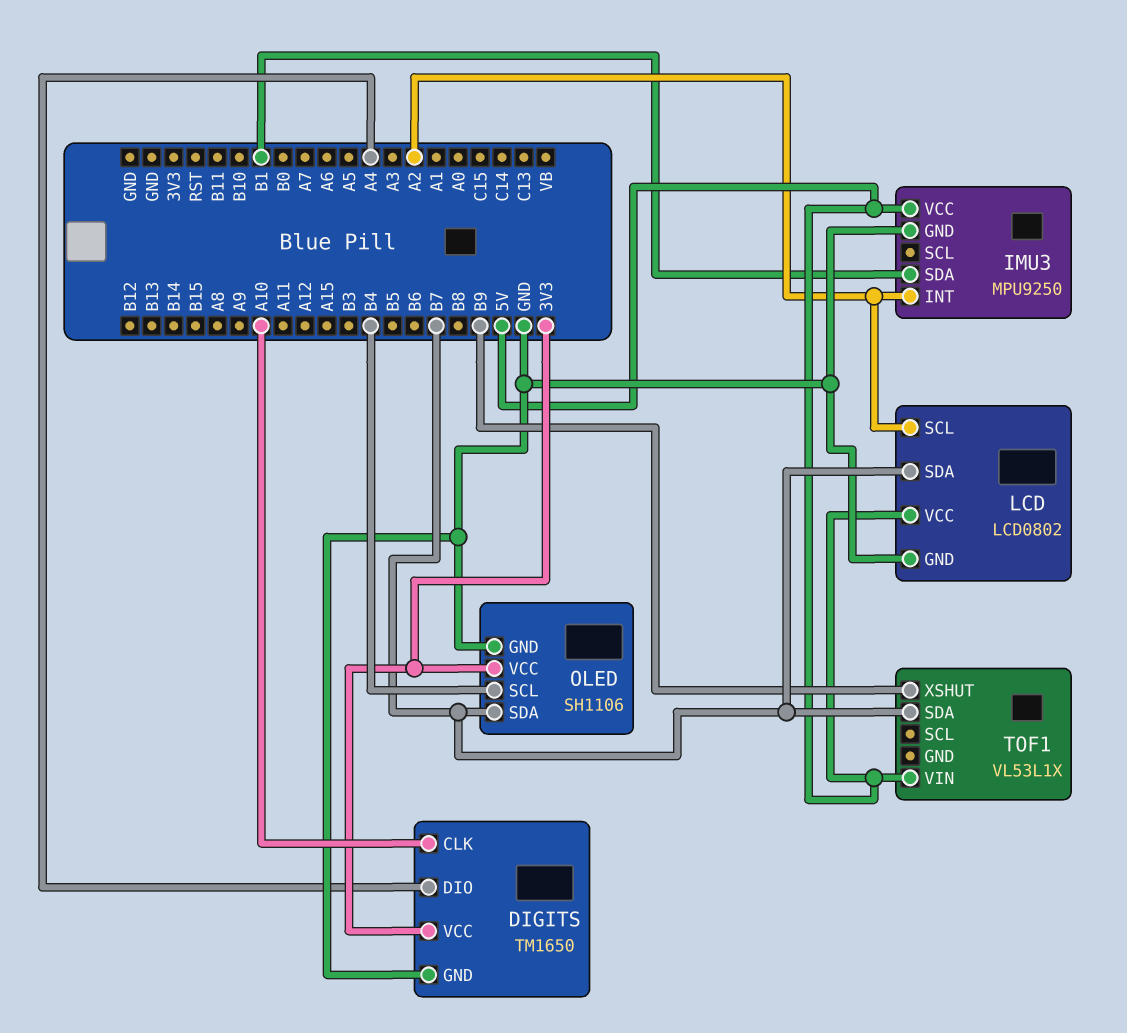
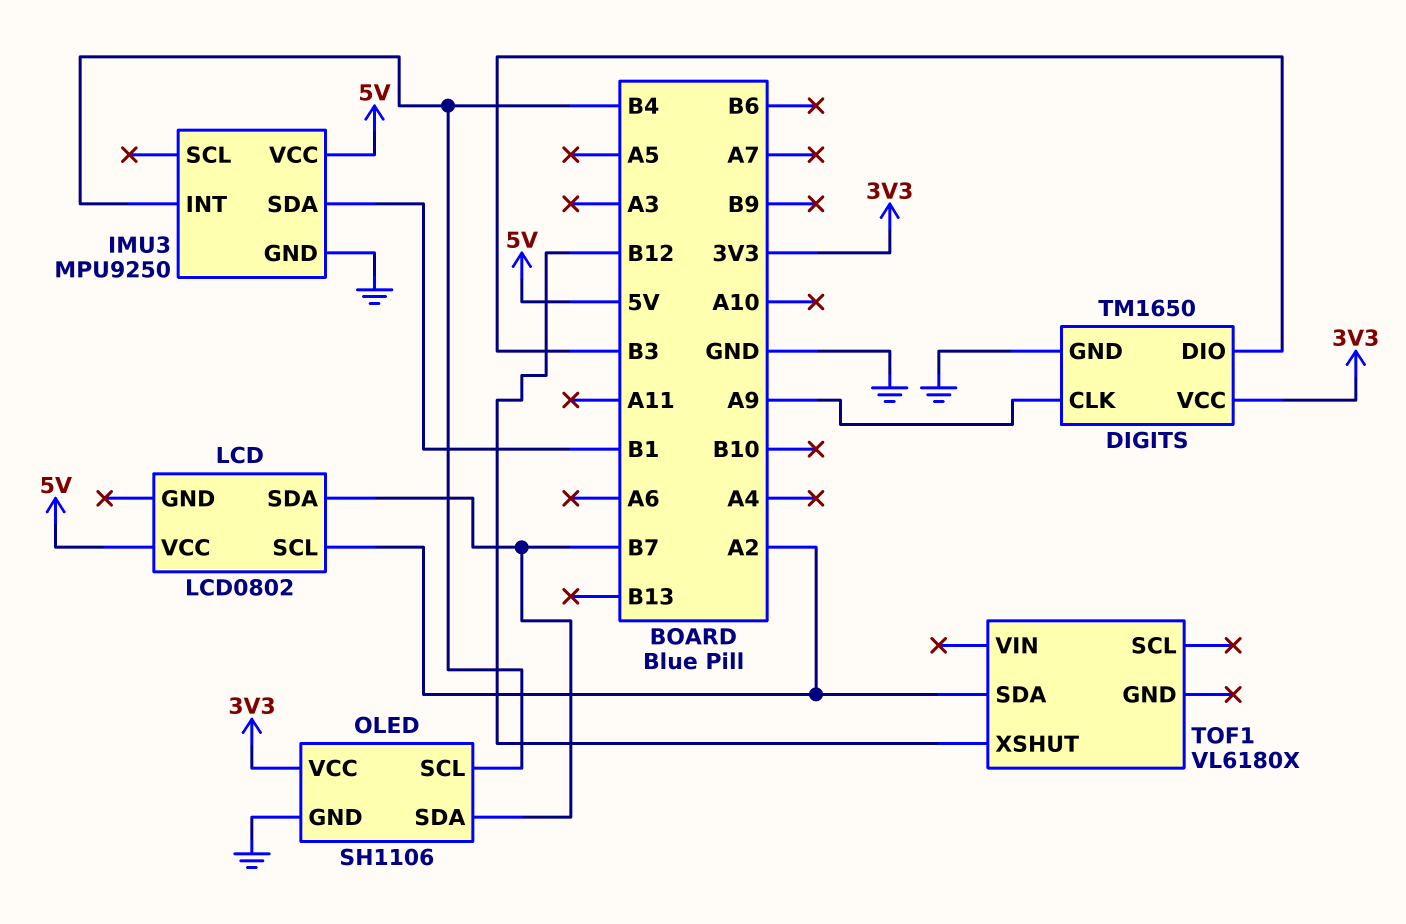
DIGITS pin CLK: A10 -> A9
DIGITS pin DIO: A4 -> B3
IMU3 pin INT: A2 -> B4
LCD pin GND: GND -> none
TOF1: VL53L1X -> VL6180X
TOF1 pin SDA: B7 -> A2
TOF1 pin VIN: 5V -> none
TOF1 pin XSHUT: B9 -> B12

